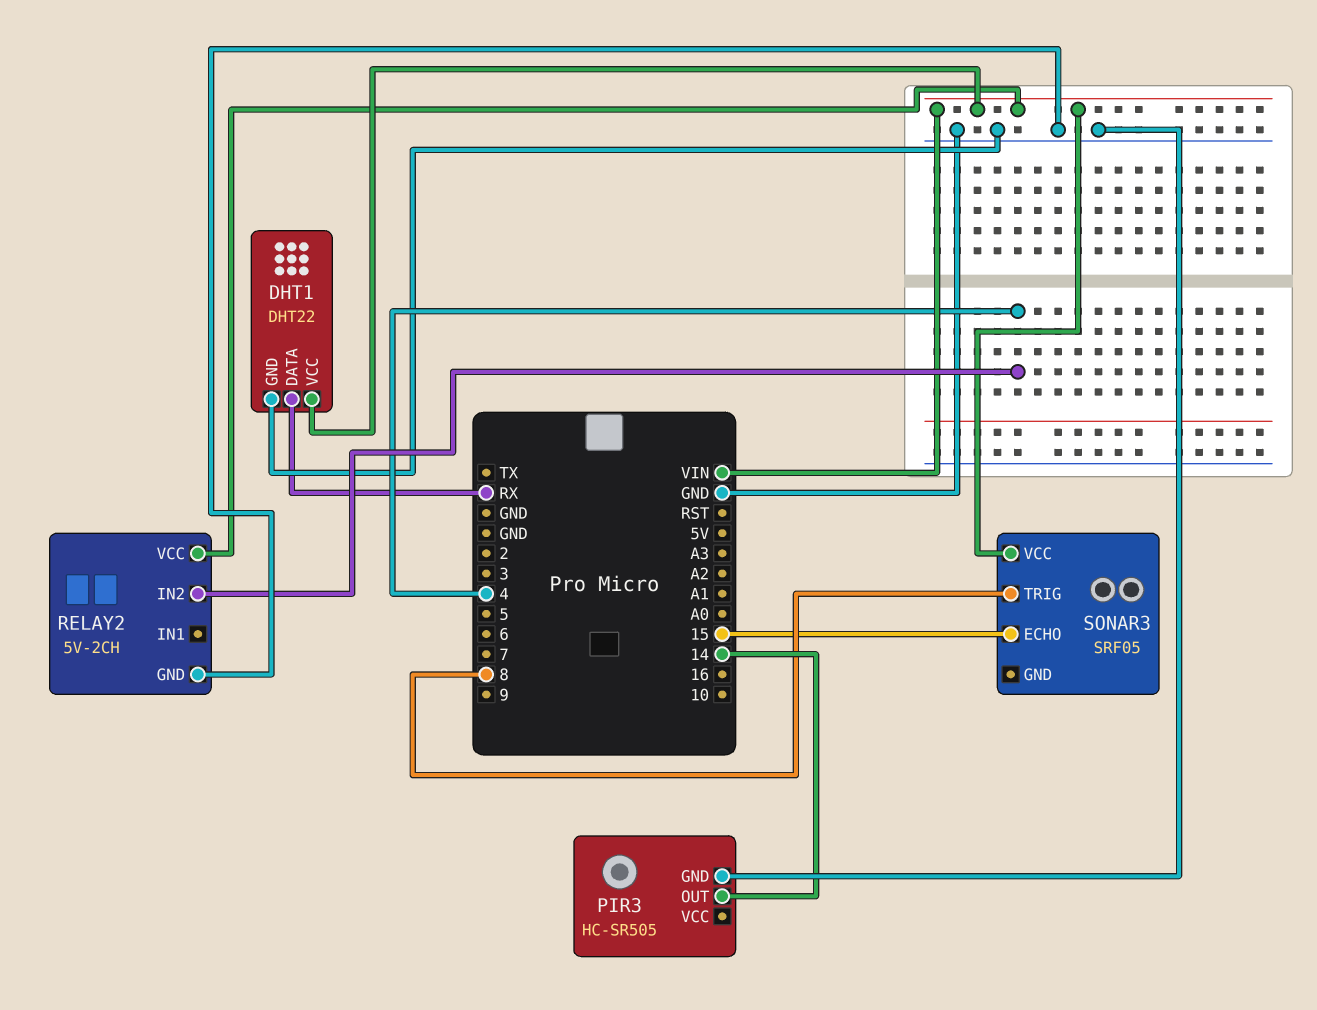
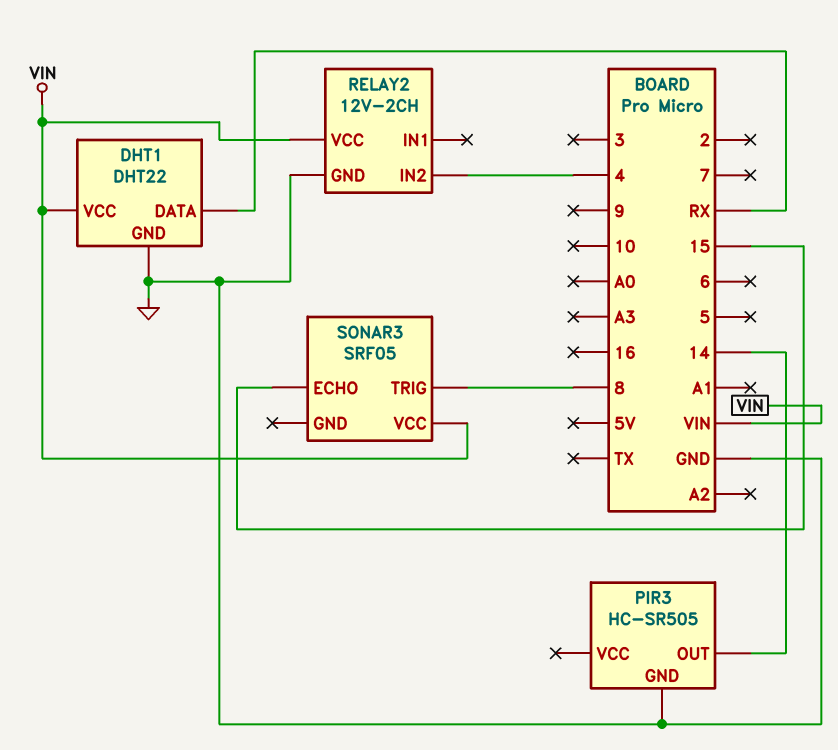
RELAY2: 5V-2CH -> 12V-2CH

